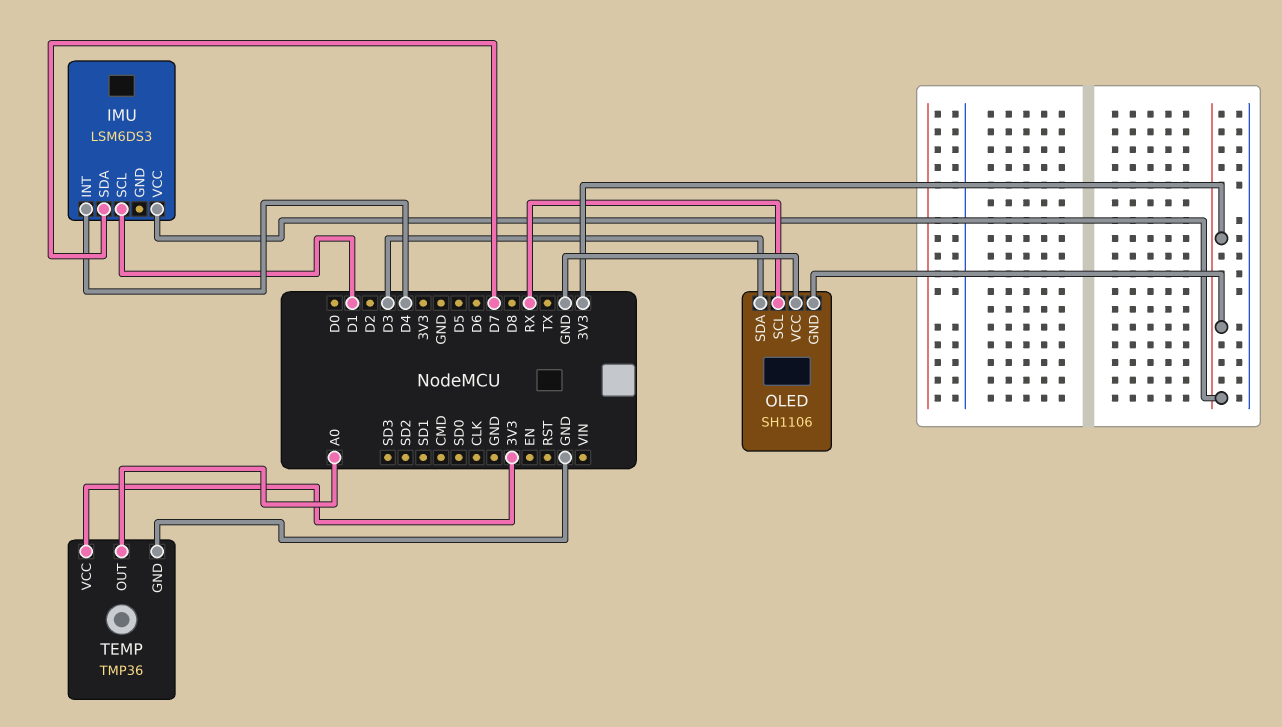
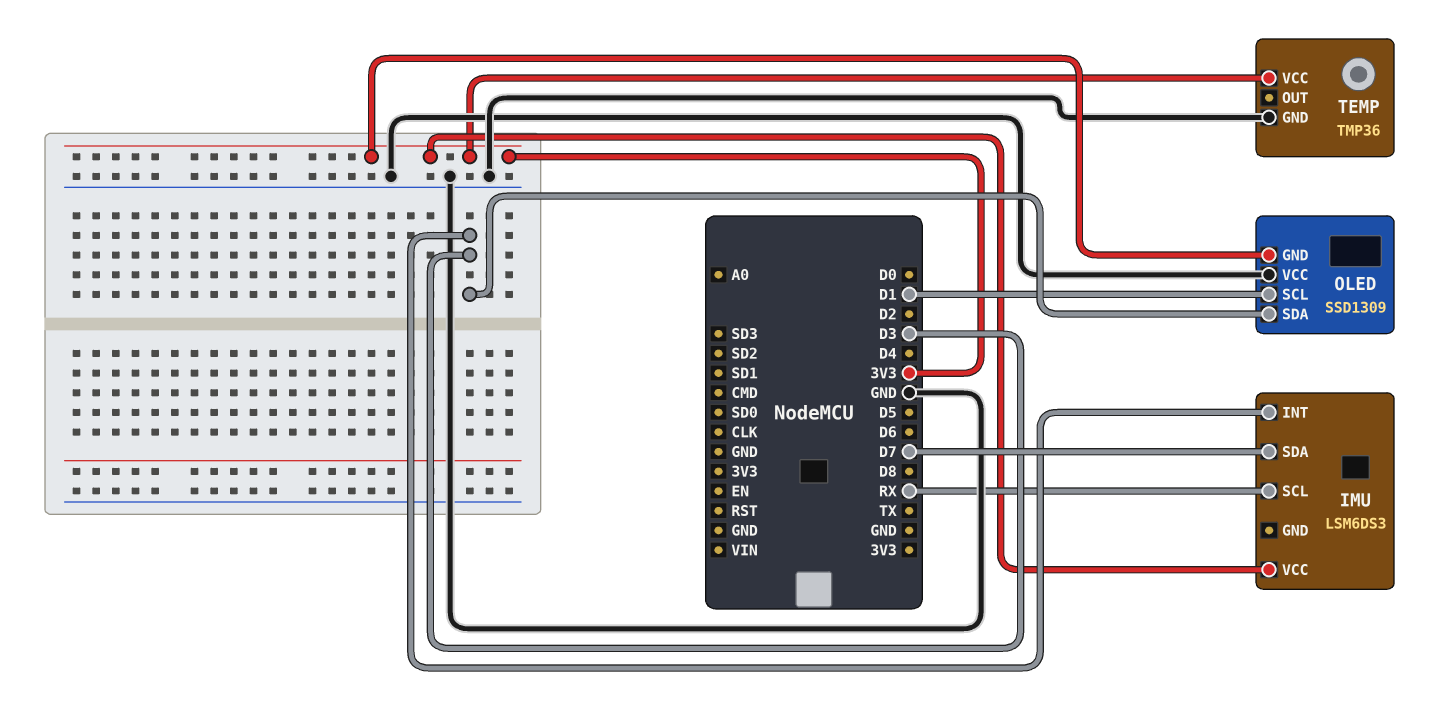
IMU pin INT: D4 -> D3
IMU pin SCL: D1 -> RX
OLED: SH1106 -> SSD1309
OLED pin SCL: RX -> D1
TEMP pin OUT: A0 -> none

